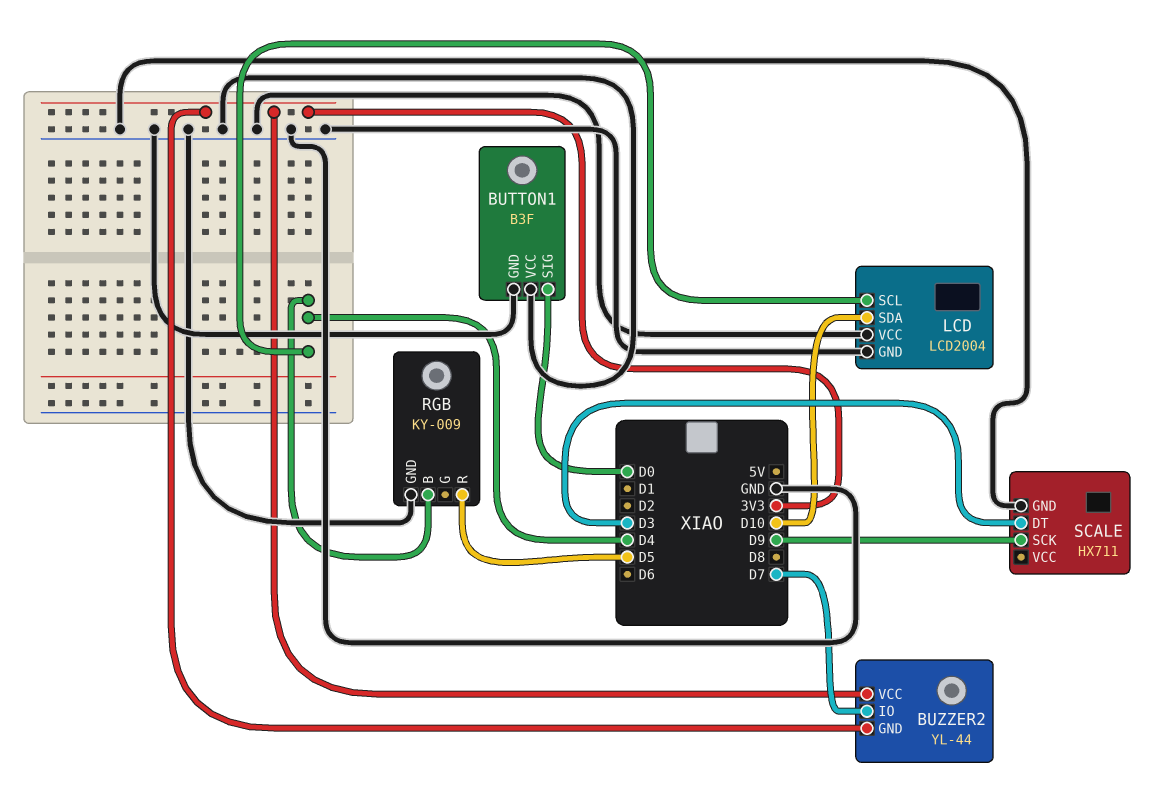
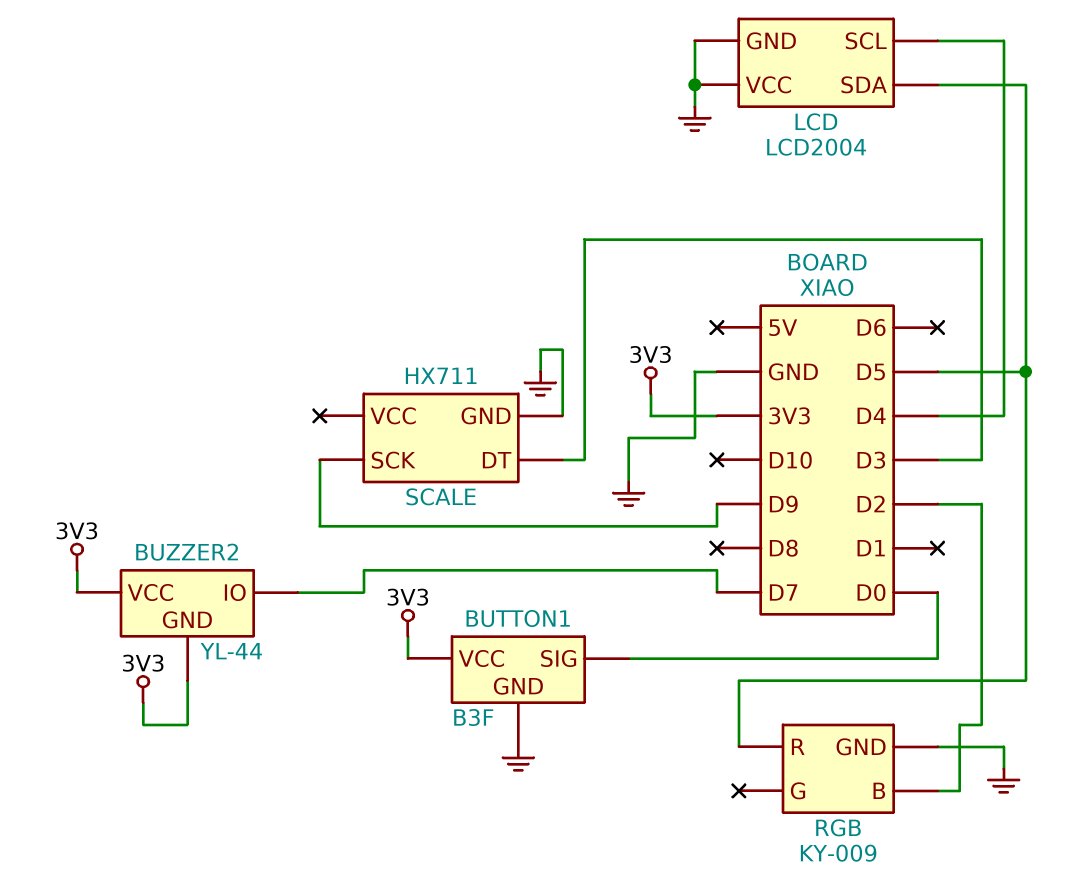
BUTTON1 pin VCC: GND -> 3V3
LCD pin SDA: D10 -> D5
RGB pin B: D4 -> D2

